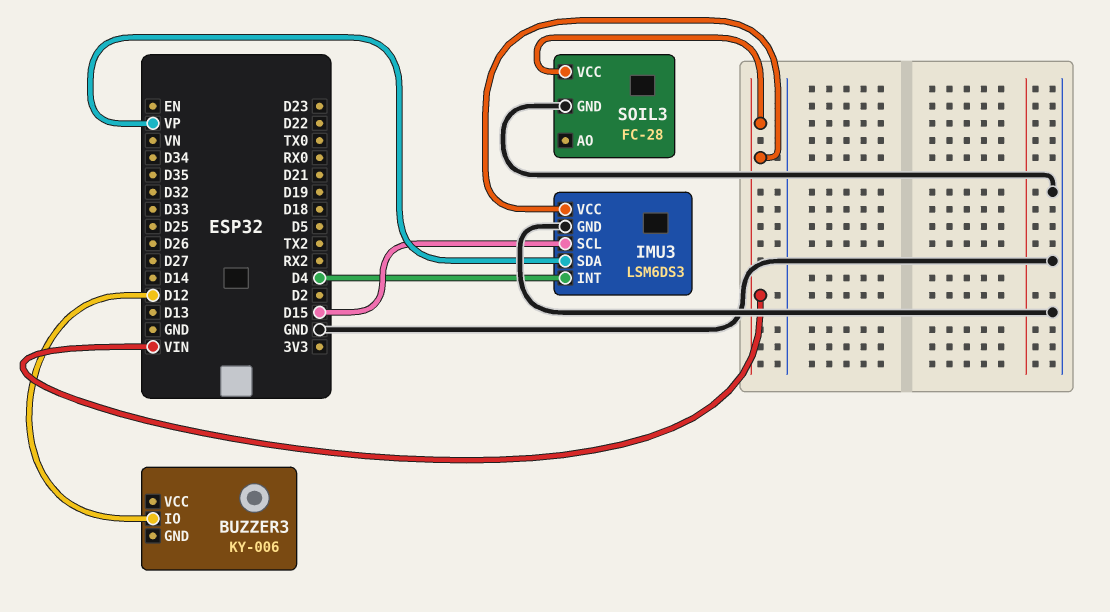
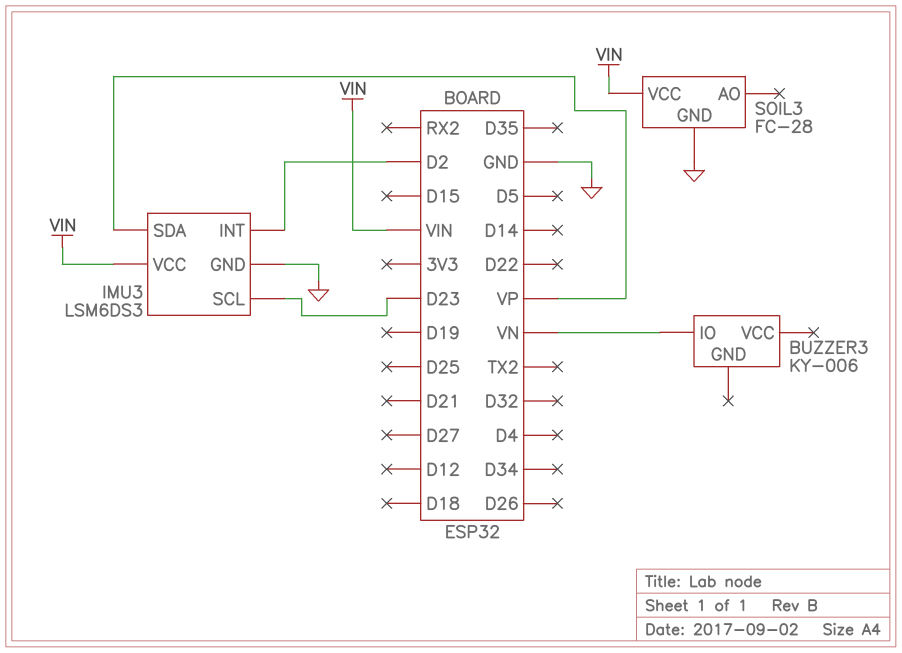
BUZZER3 pin IO: D12 -> VN
IMU3 pin INT: D4 -> D2
IMU3 pin SCL: D15 -> D23

